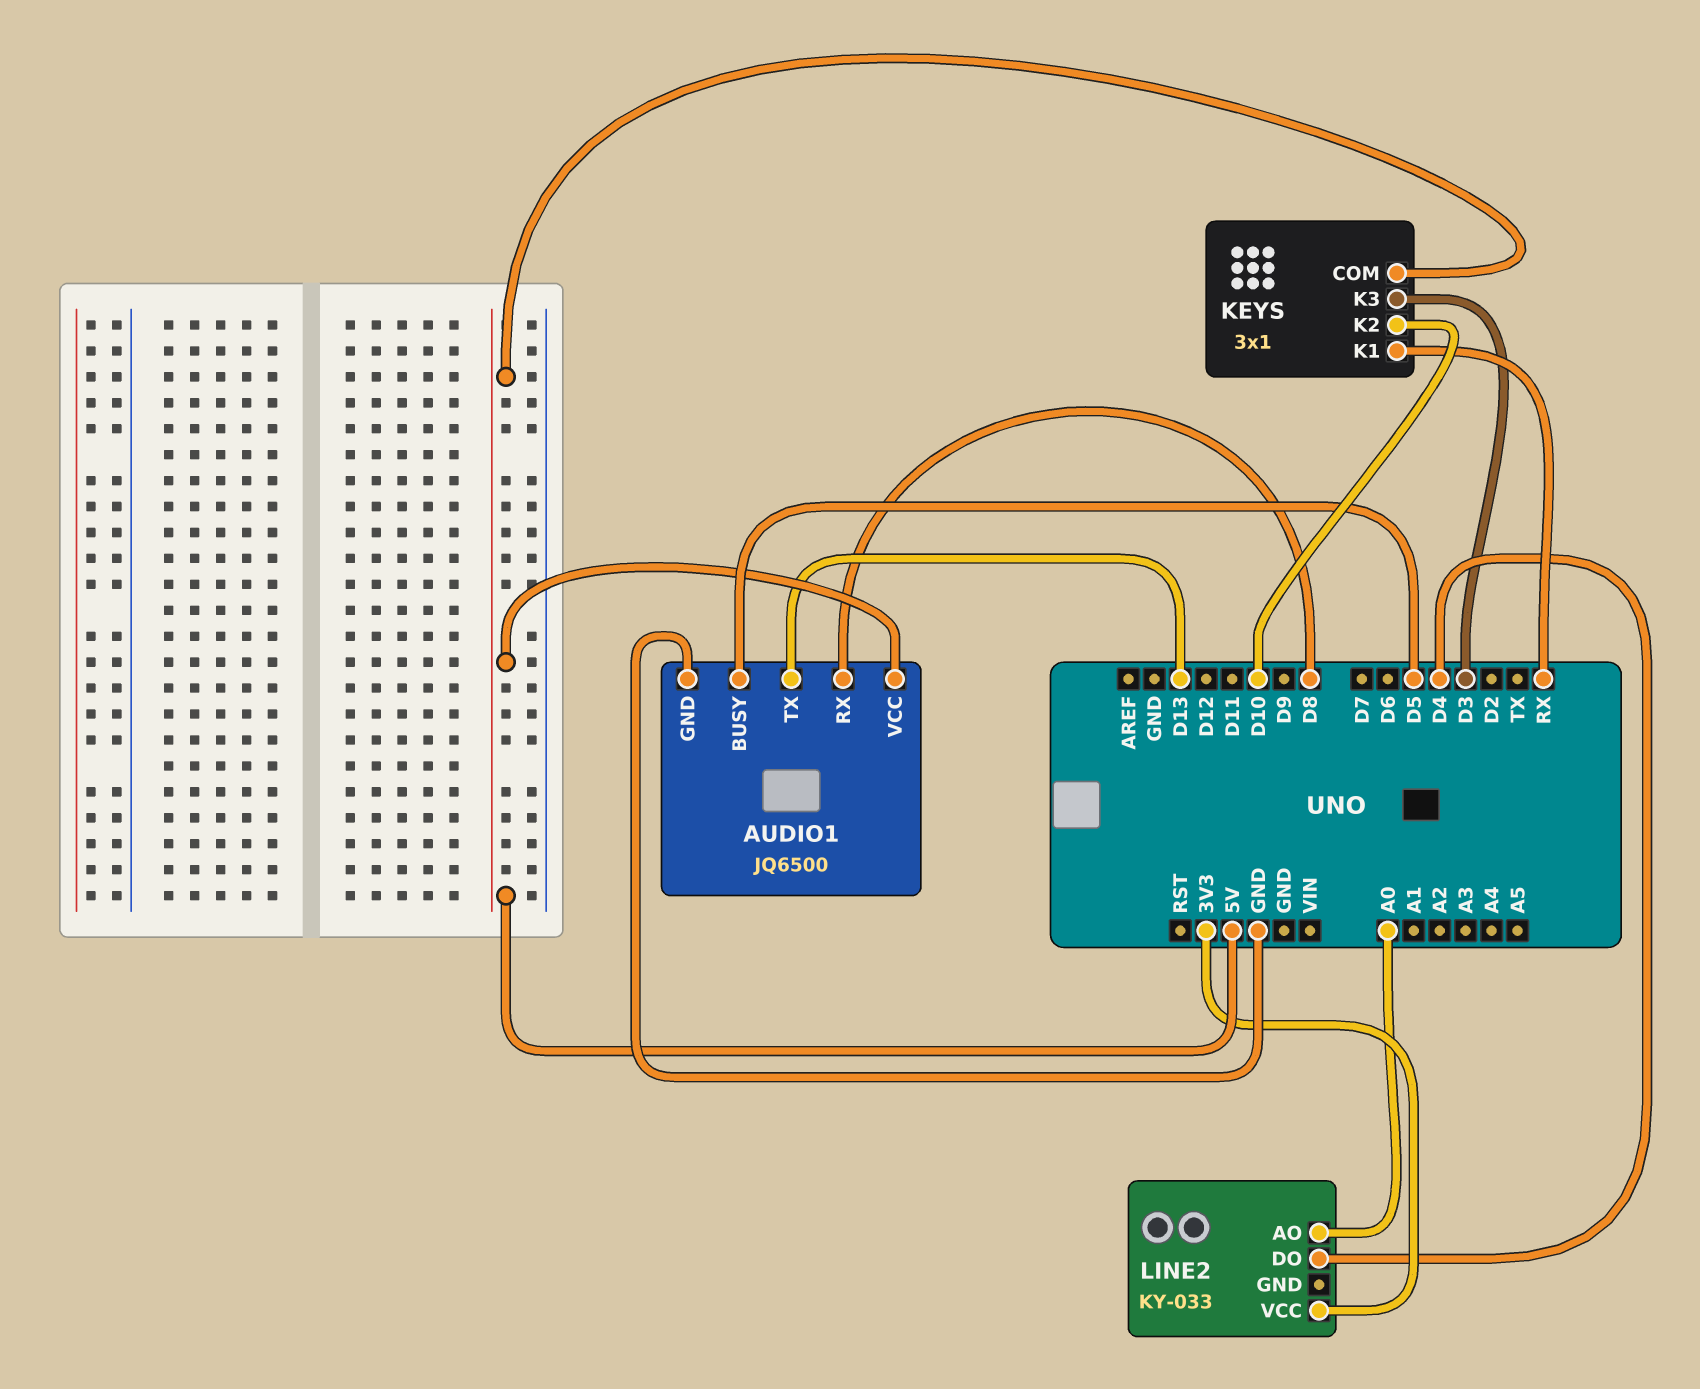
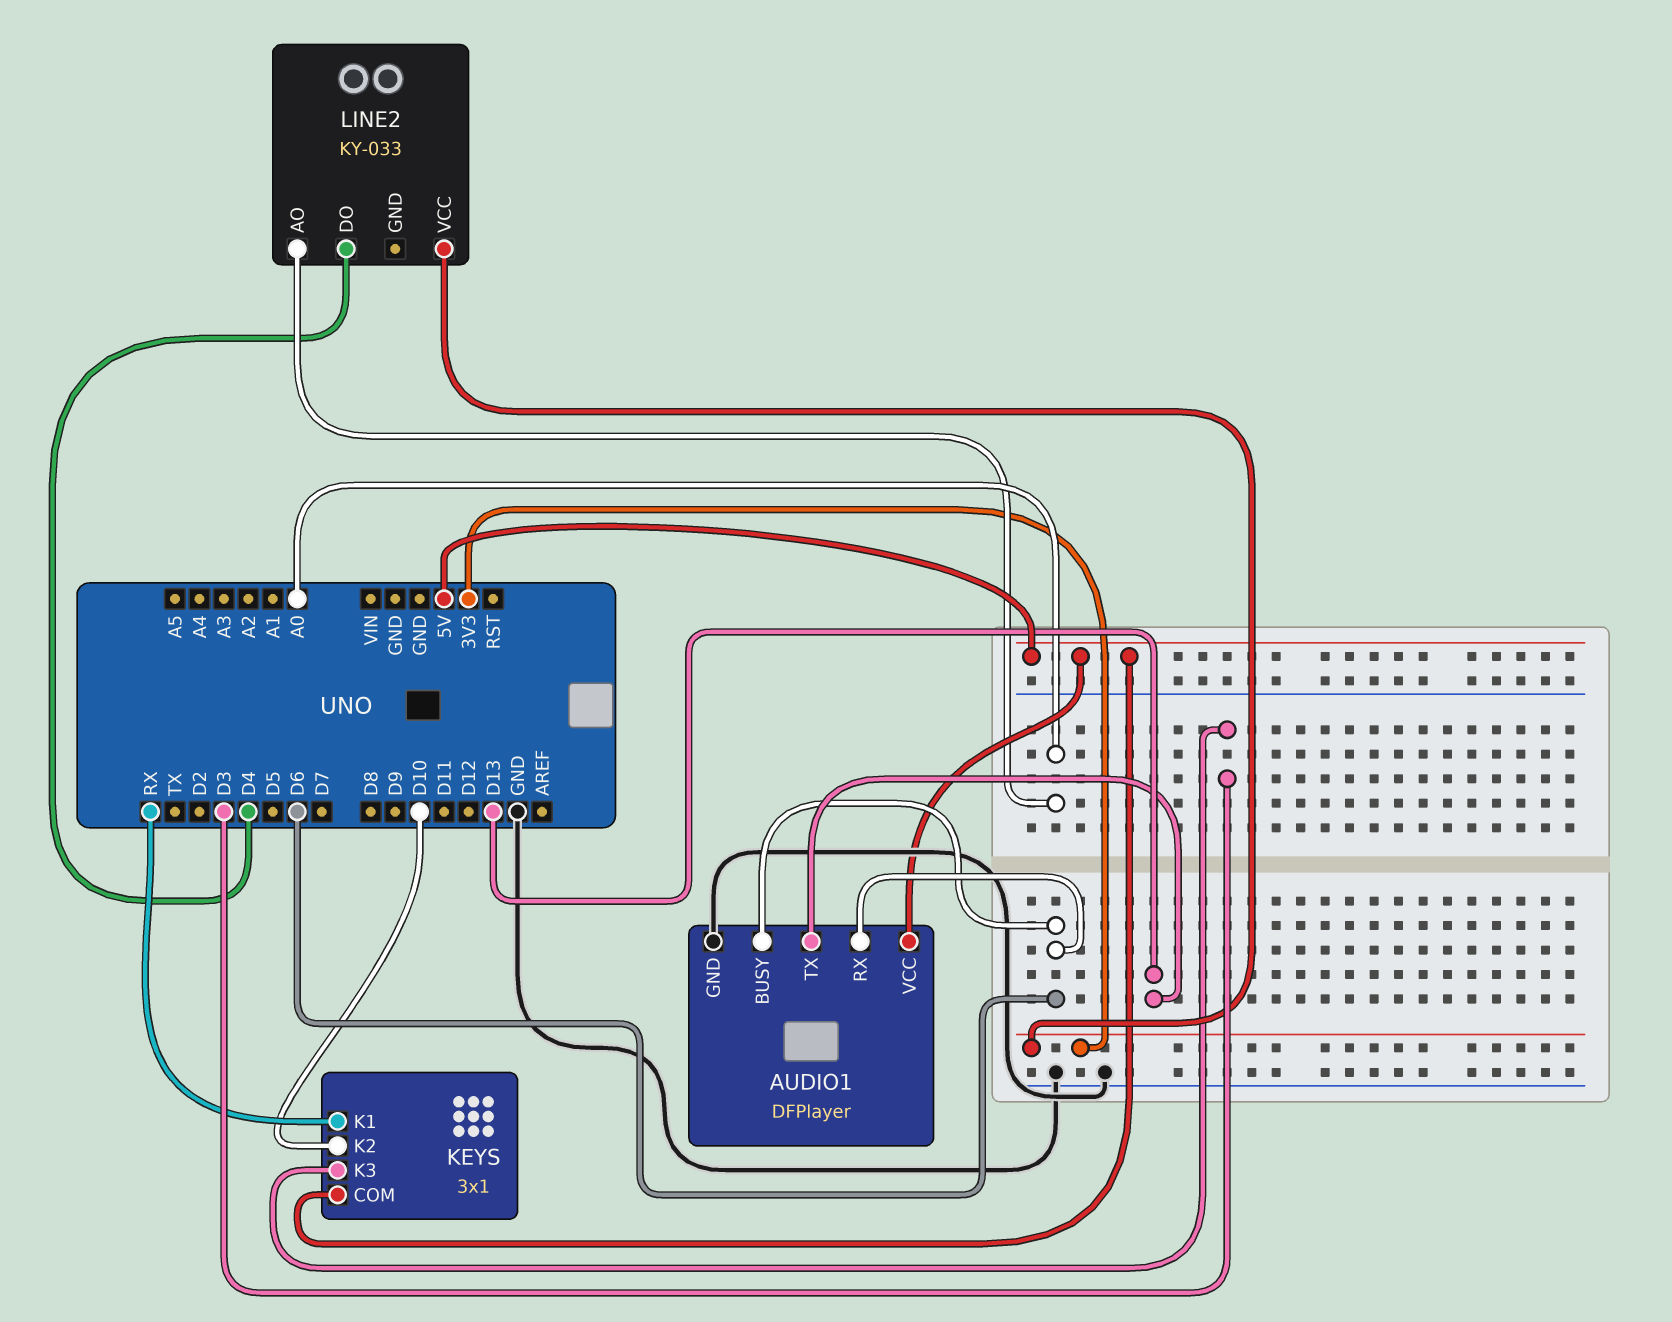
AUDIO1: JQ6500 -> DFPlayer
AUDIO1 pin BUSY: D5 -> D6
AUDIO1 pin RX: D8 -> D6

